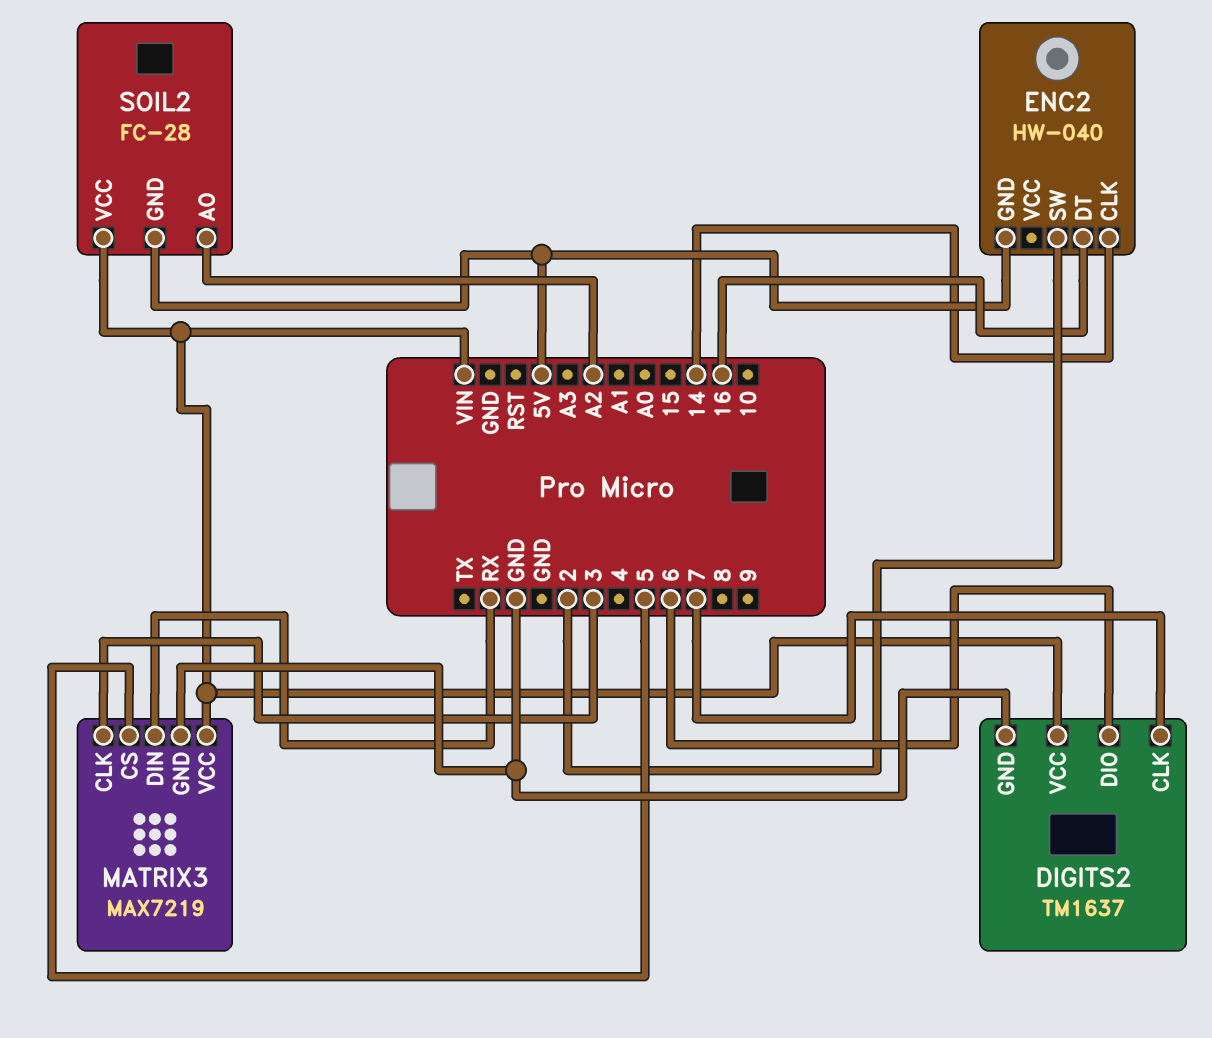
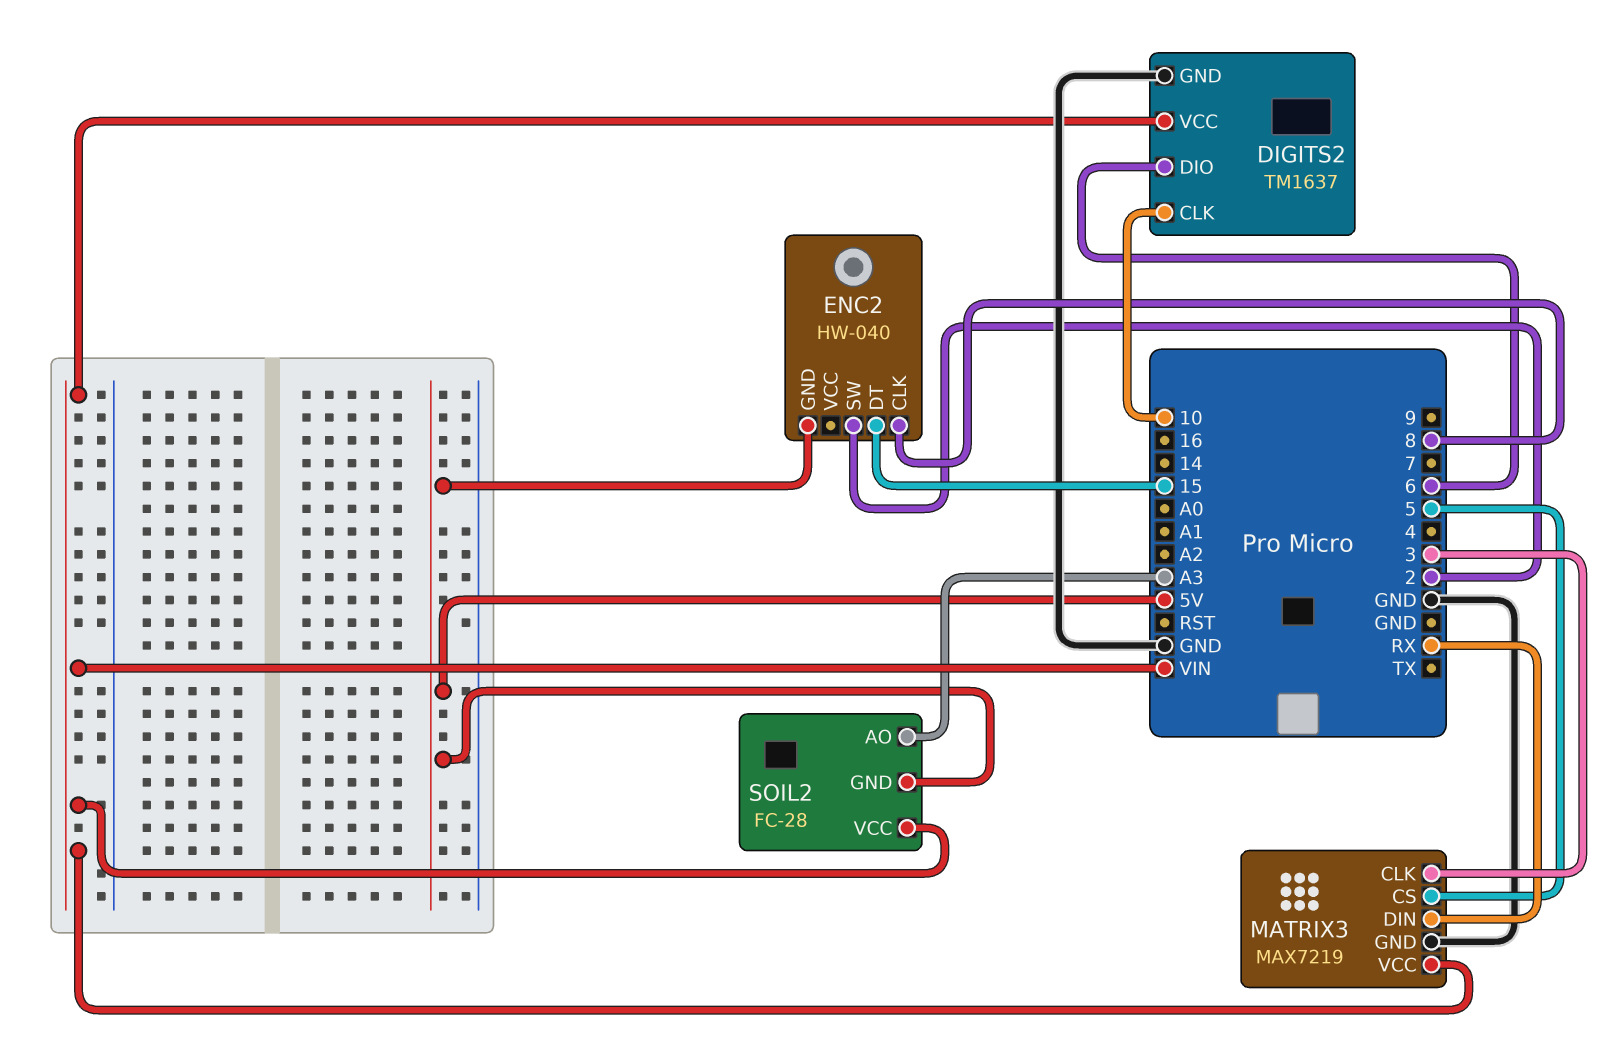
DIGITS2 pin CLK: 7 -> 10
ENC2 pin CLK: 14 -> 8
ENC2 pin DT: 16 -> 15
SOIL2 pin AO: A2 -> A3

